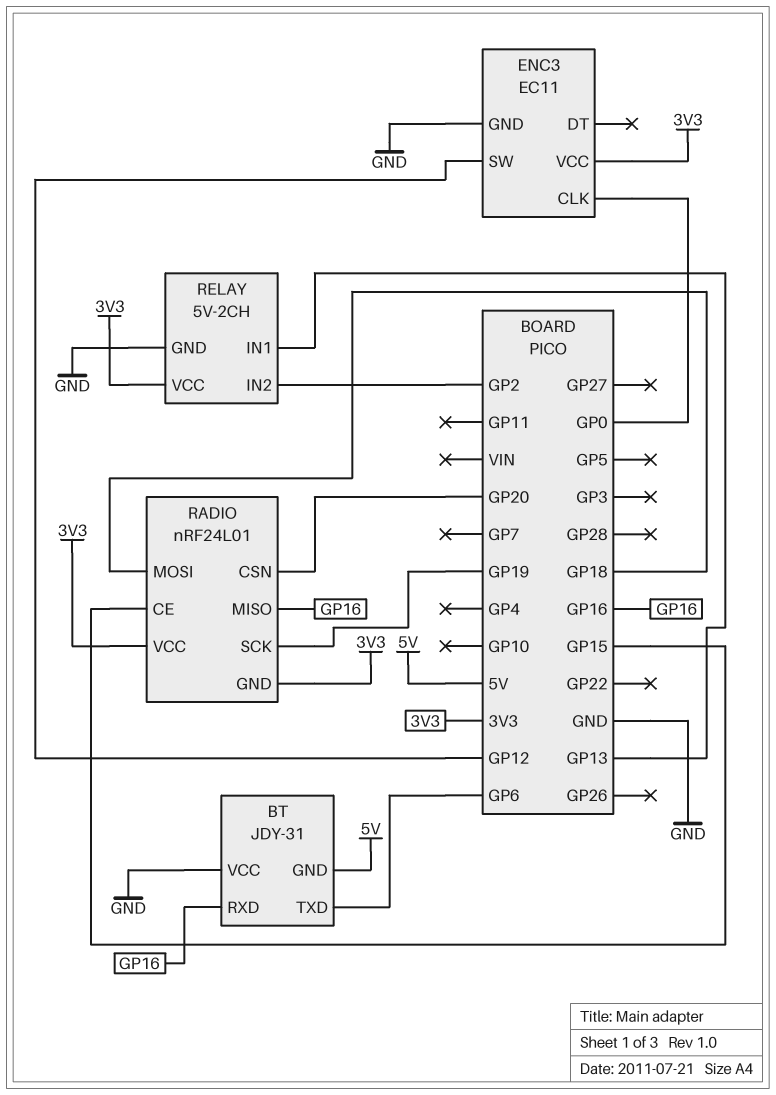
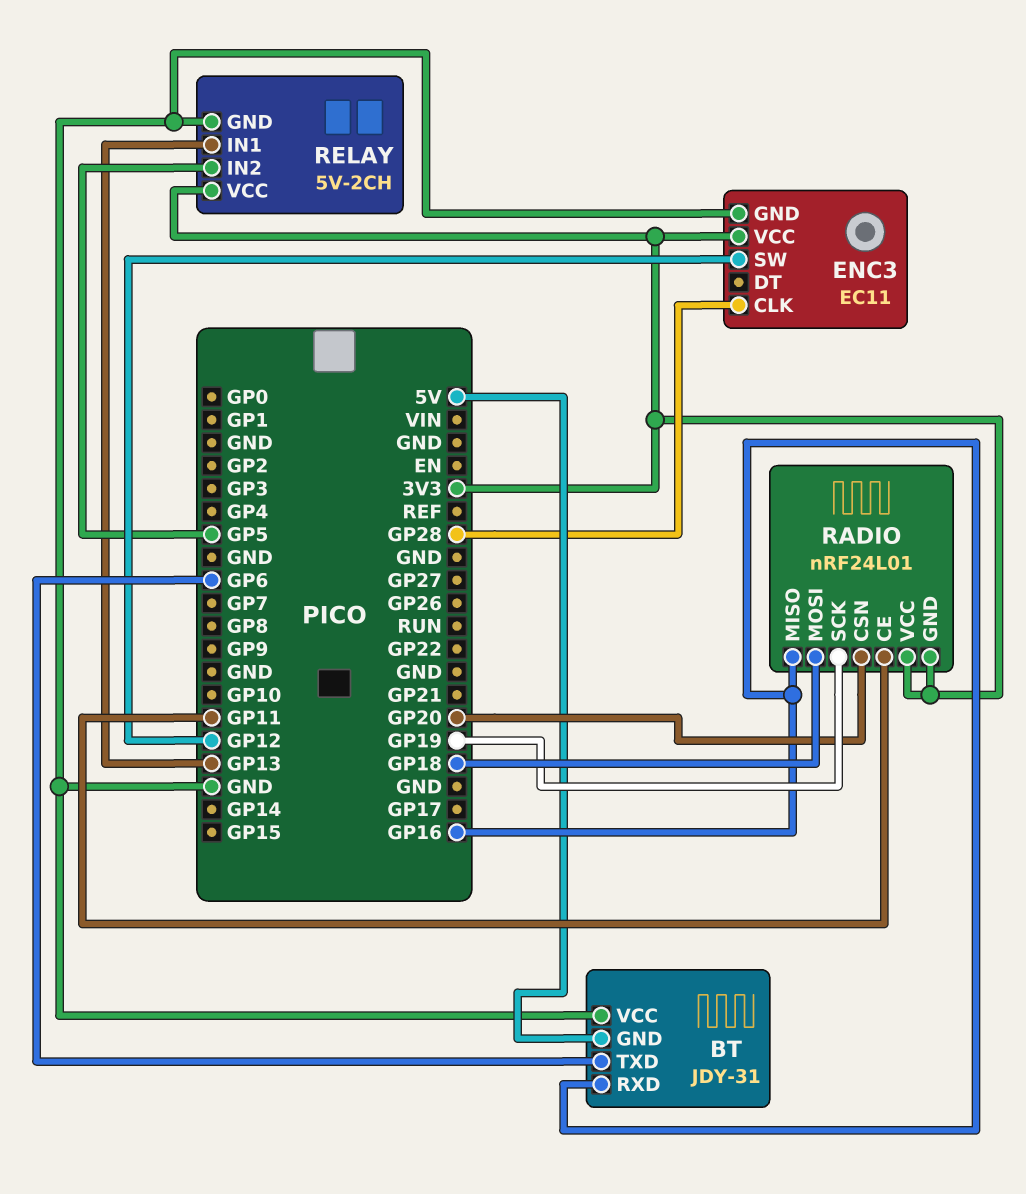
ENC3 pin CLK: GP0 -> GP28
RADIO pin CE: GP15 -> GP11
RELAY pin IN2: GP2 -> GP5

